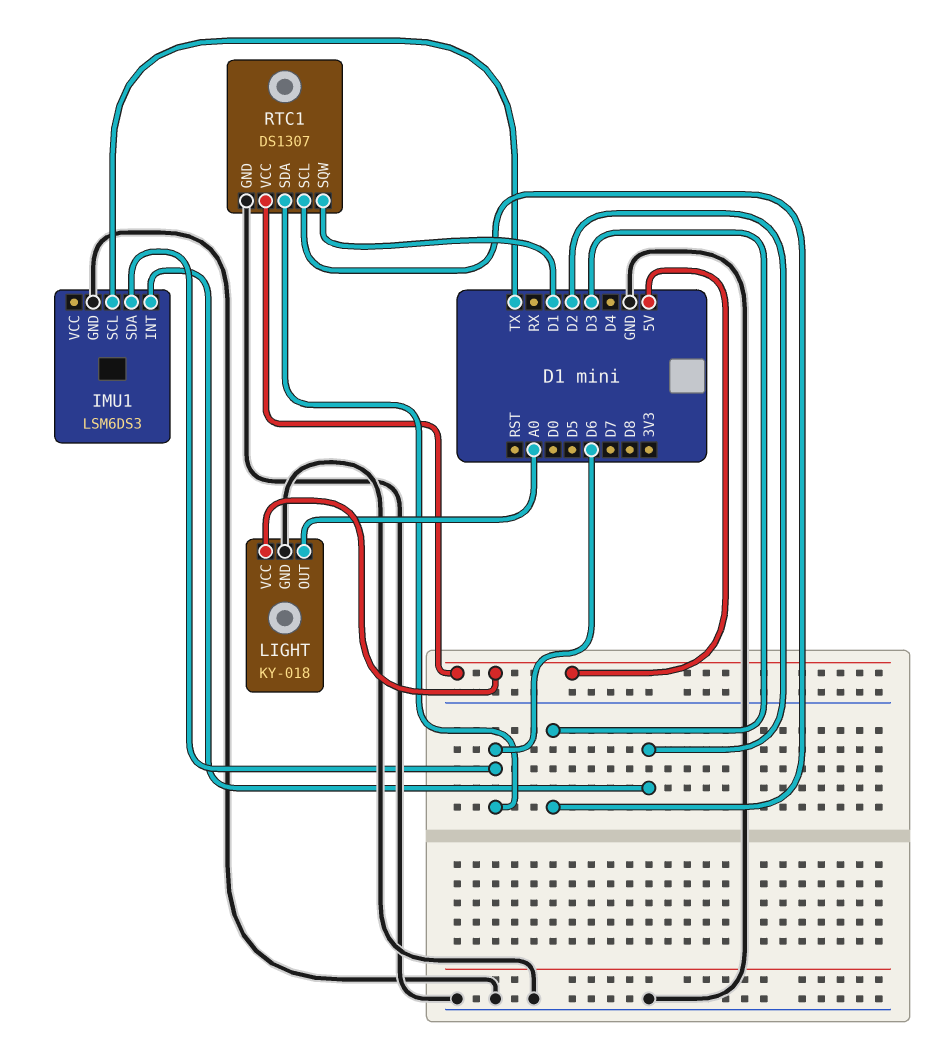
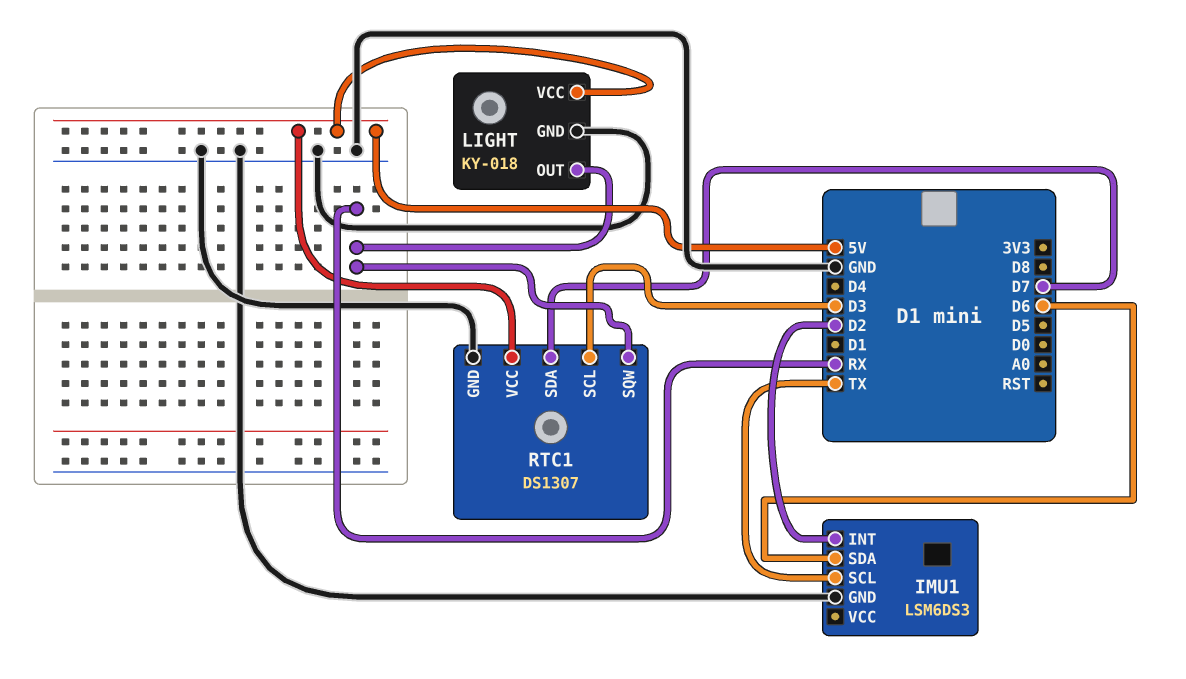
LIGHT pin OUT: A0 -> RX
RTC1 pin SDA: D6 -> D7
RTC1 pin SQW: D1 -> RX

